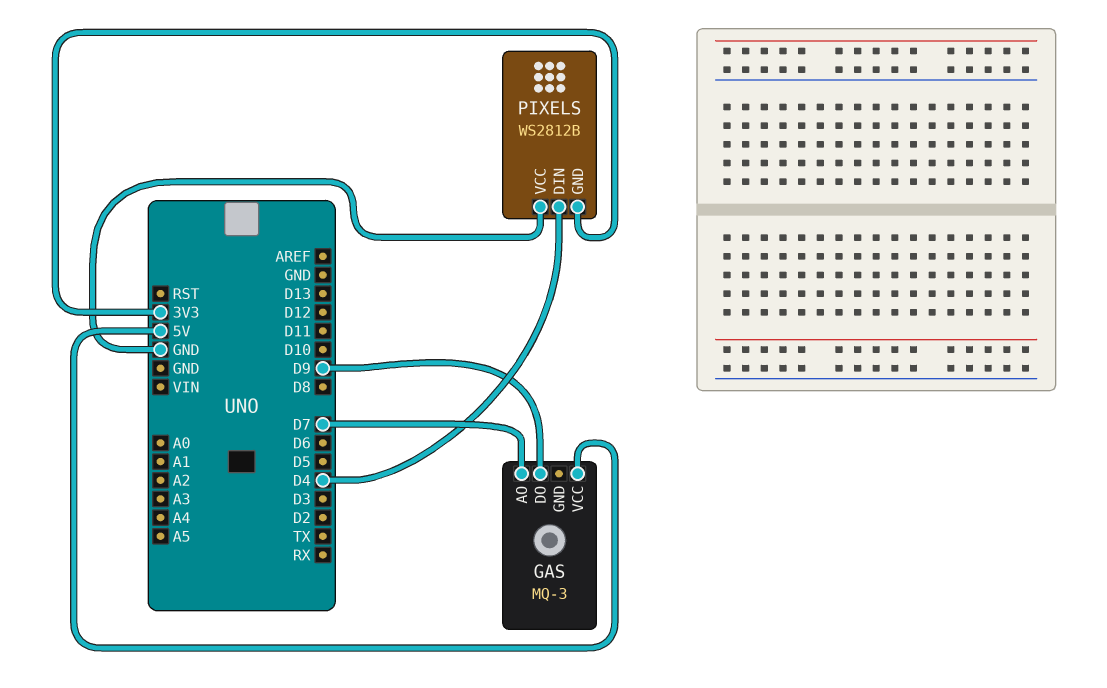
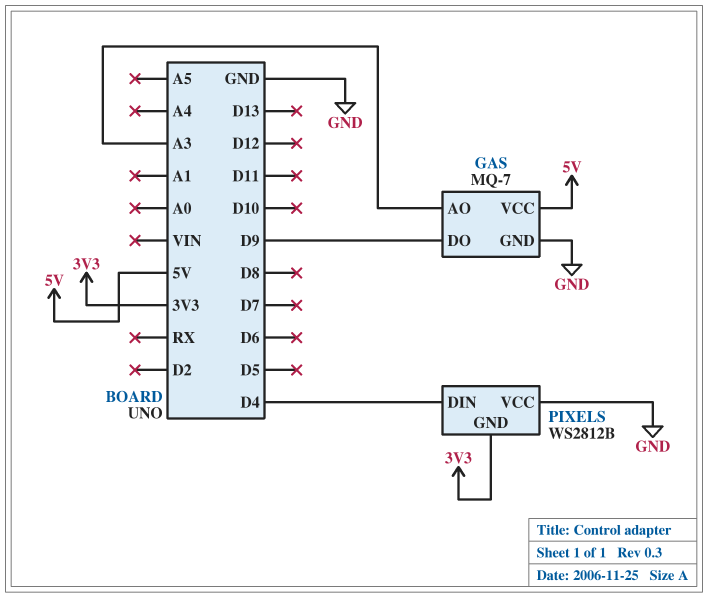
GAS: MQ-3 -> MQ-7
GAS pin AO: D7 -> A3
GAS pin GND: none -> GND

